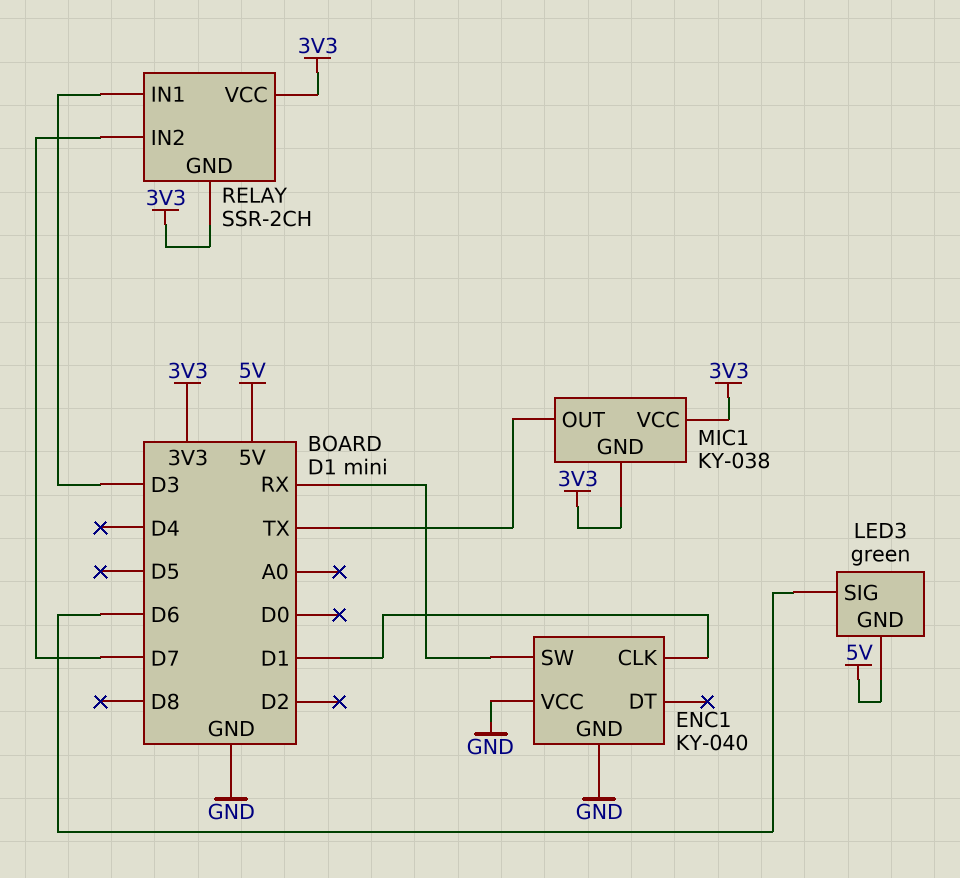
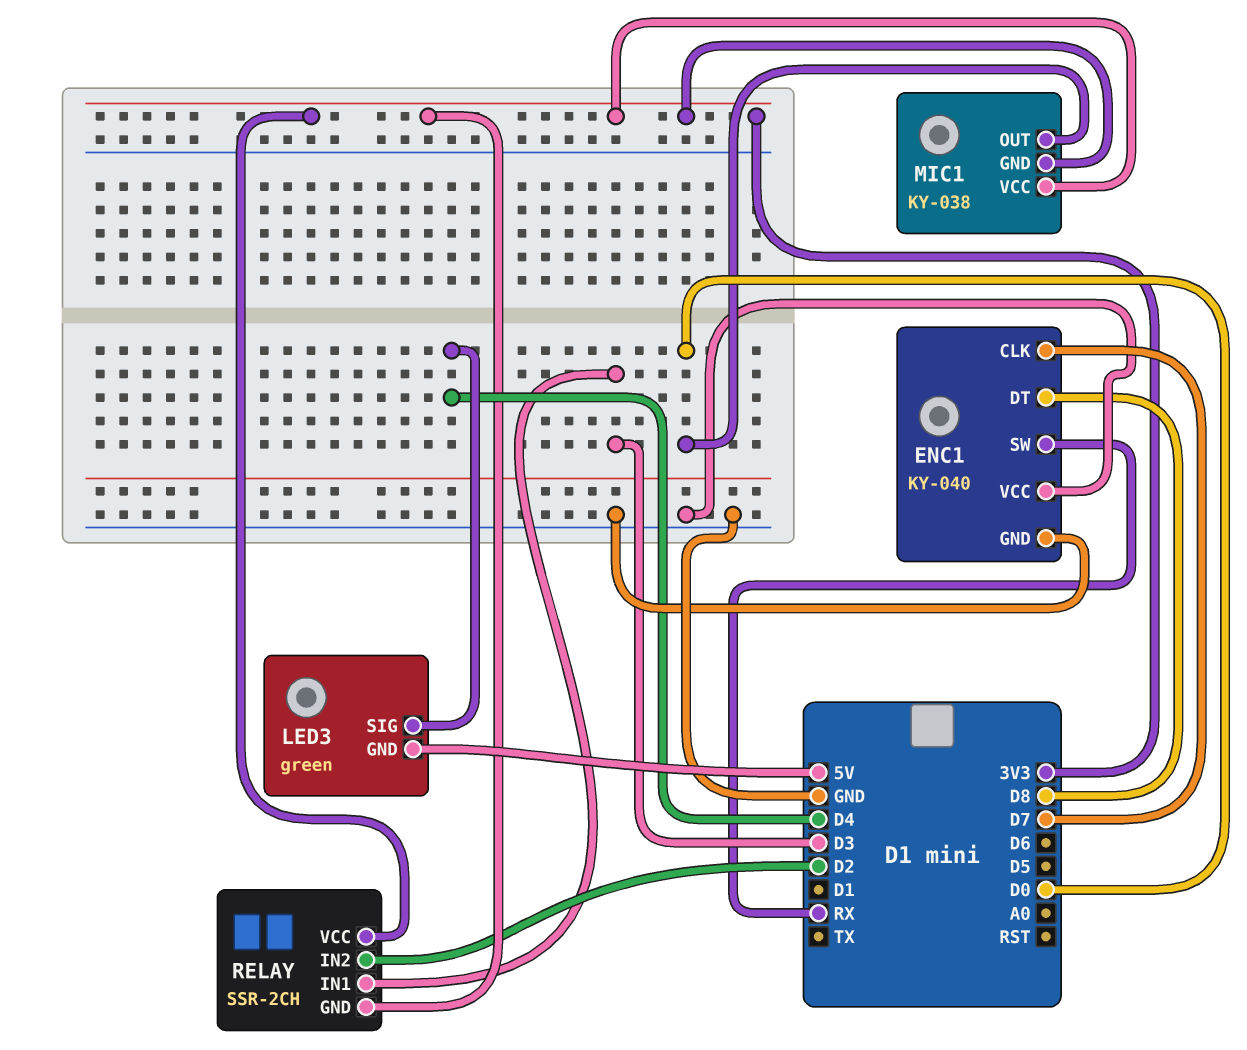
ENC1 pin CLK: D1 -> D7
ENC1 pin DT: none -> D8
LED3 pin SIG: D6 -> D4
MIC1 pin OUT: TX -> D0
RELAY pin IN2: D7 -> D2

